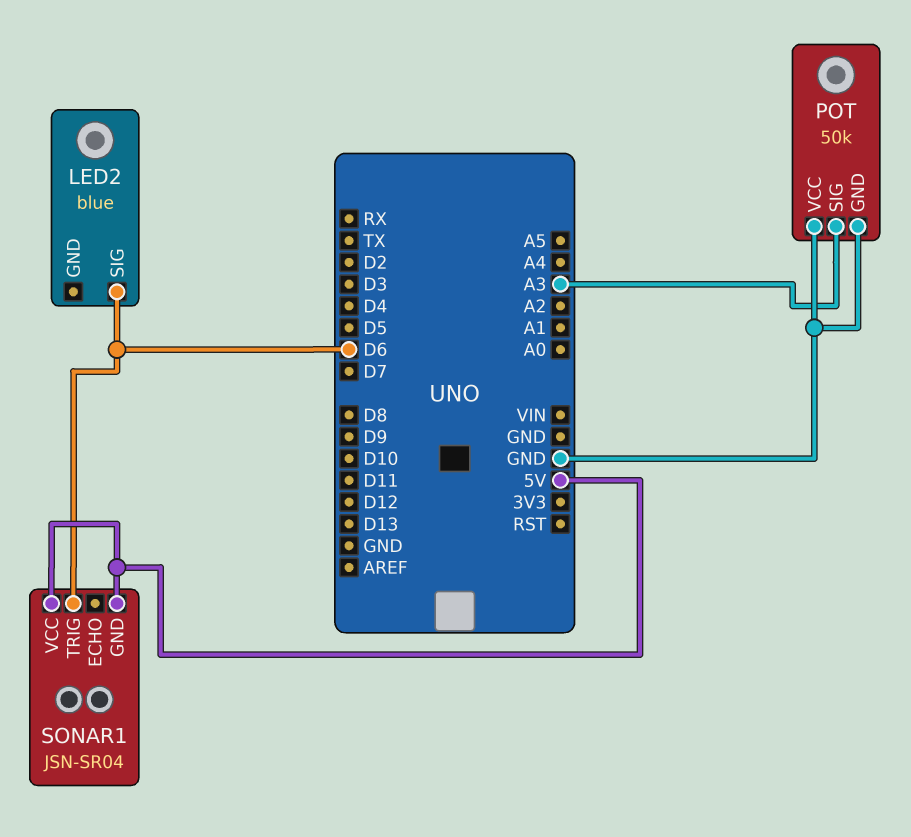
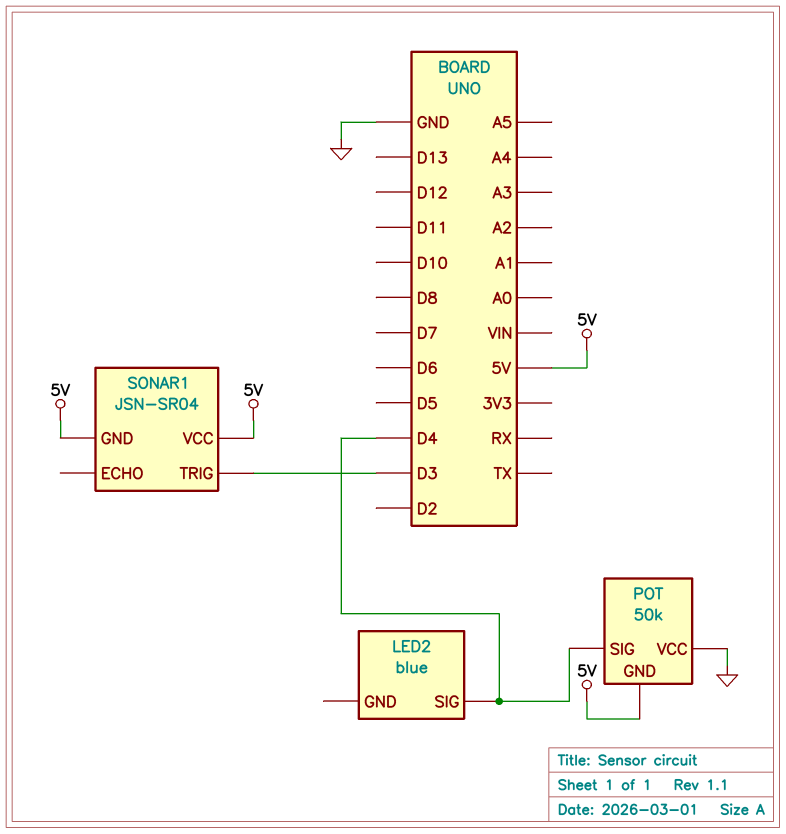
LED2 pin SIG: D6 -> D4
POT pin GND: GND -> 5V
POT pin SIG: A3 -> D4
SONAR1 pin TRIG: D6 -> D3

